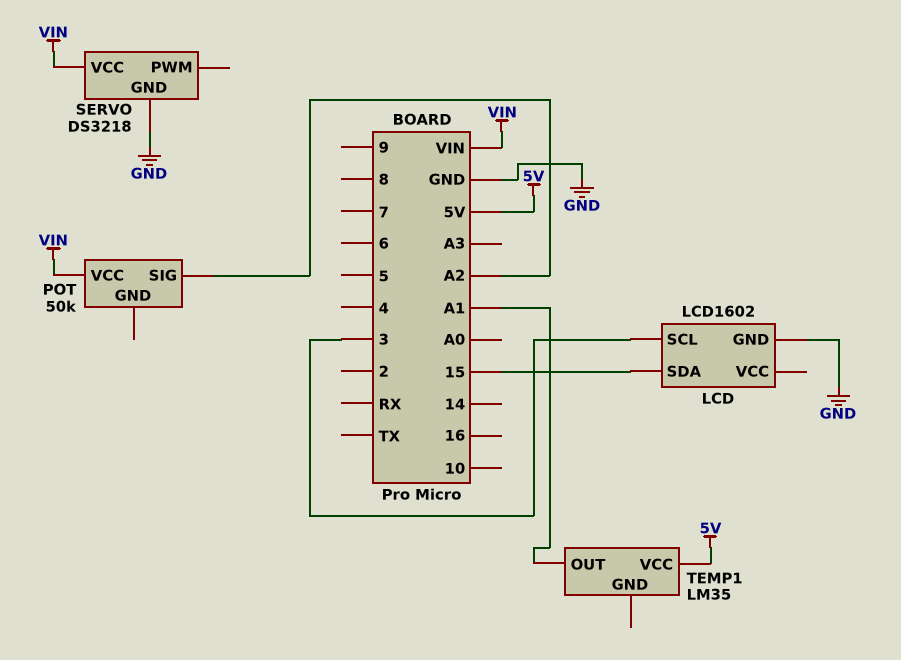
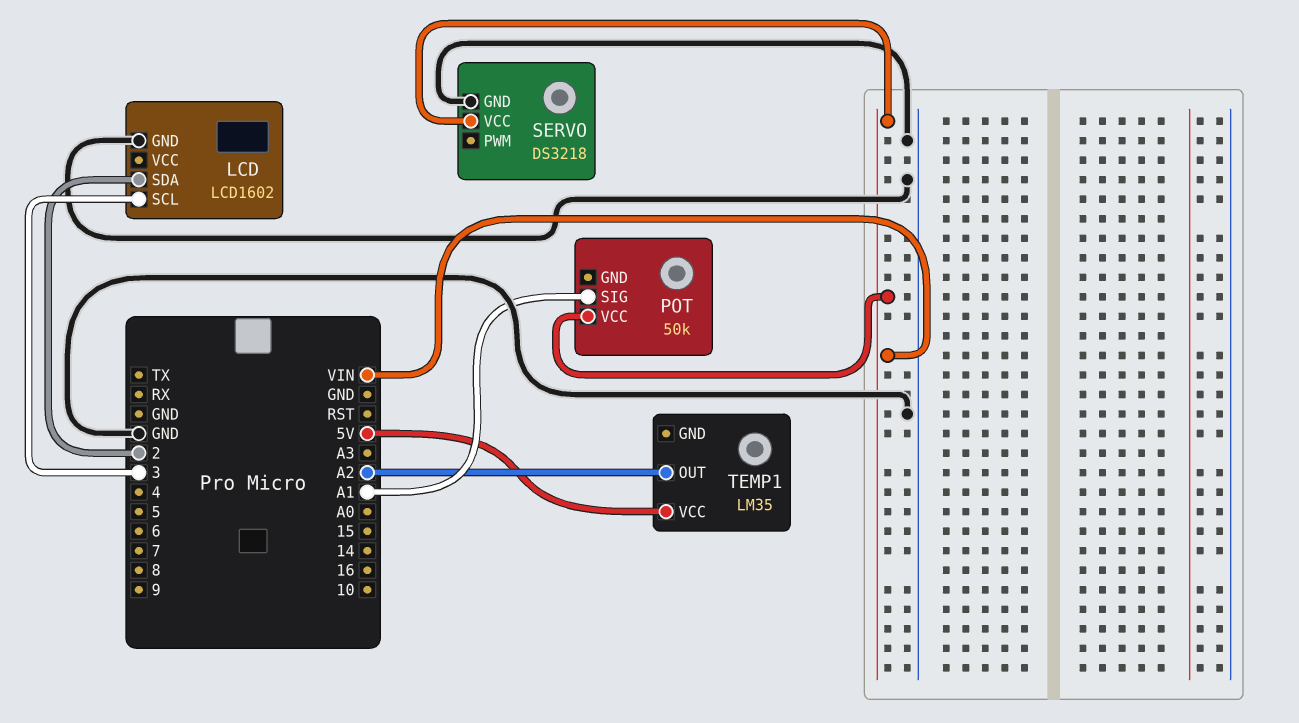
LCD pin SDA: 15 -> 2
POT pin SIG: A2 -> A1
TEMP1 pin OUT: A1 -> A2

